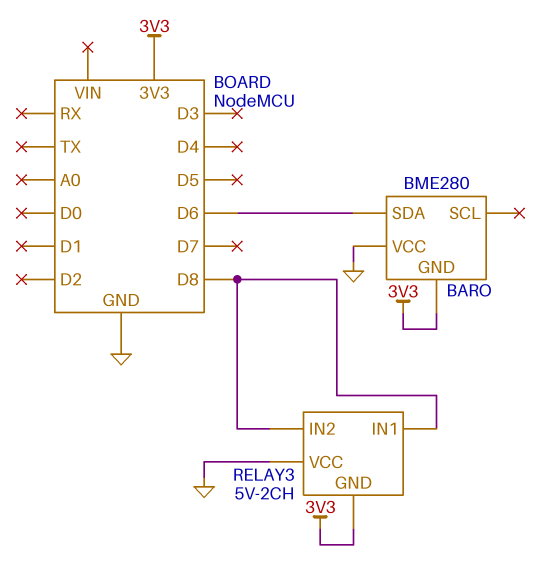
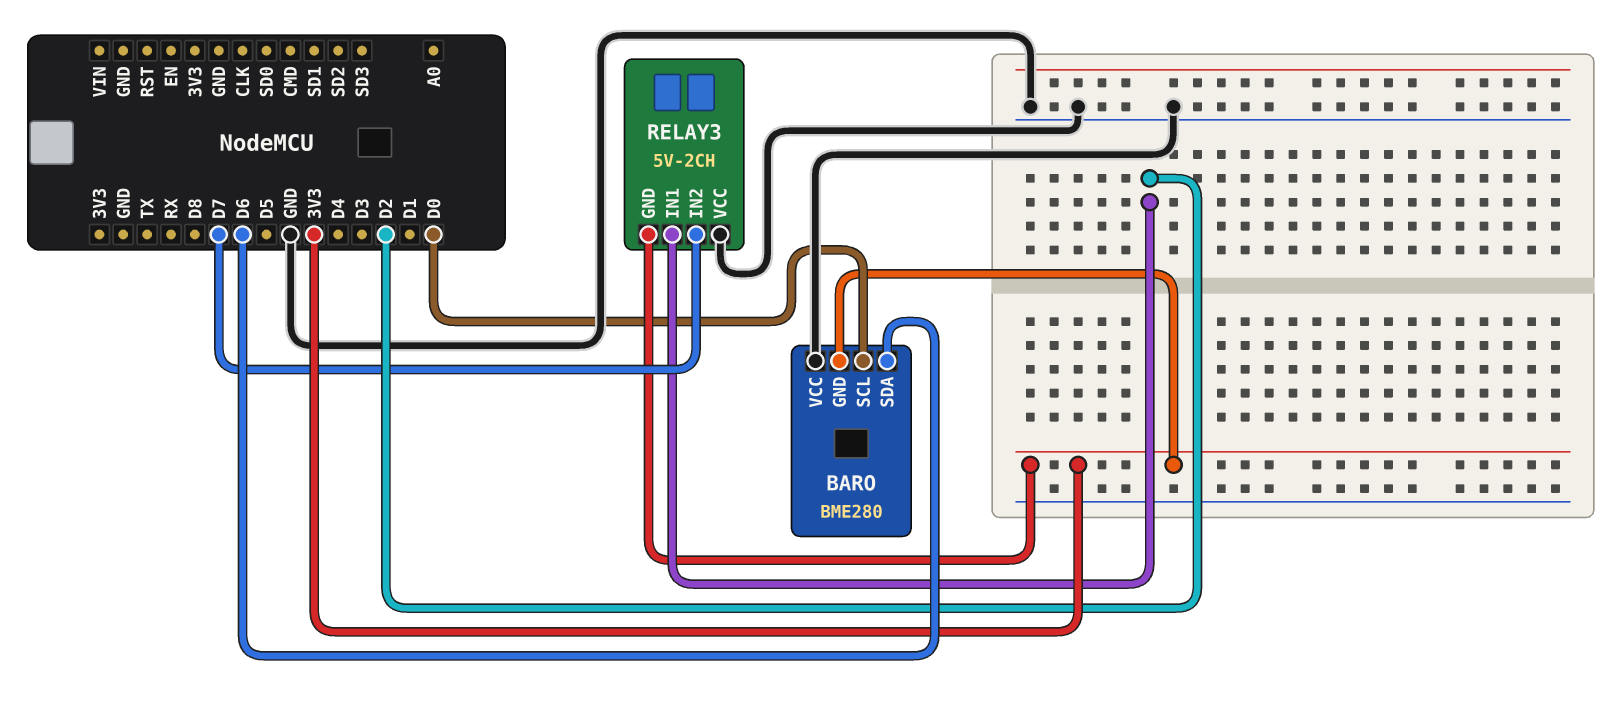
BARO pin SCL: none -> D0
RELAY3 pin IN1: D8 -> D2
RELAY3 pin IN2: D8 -> D7

